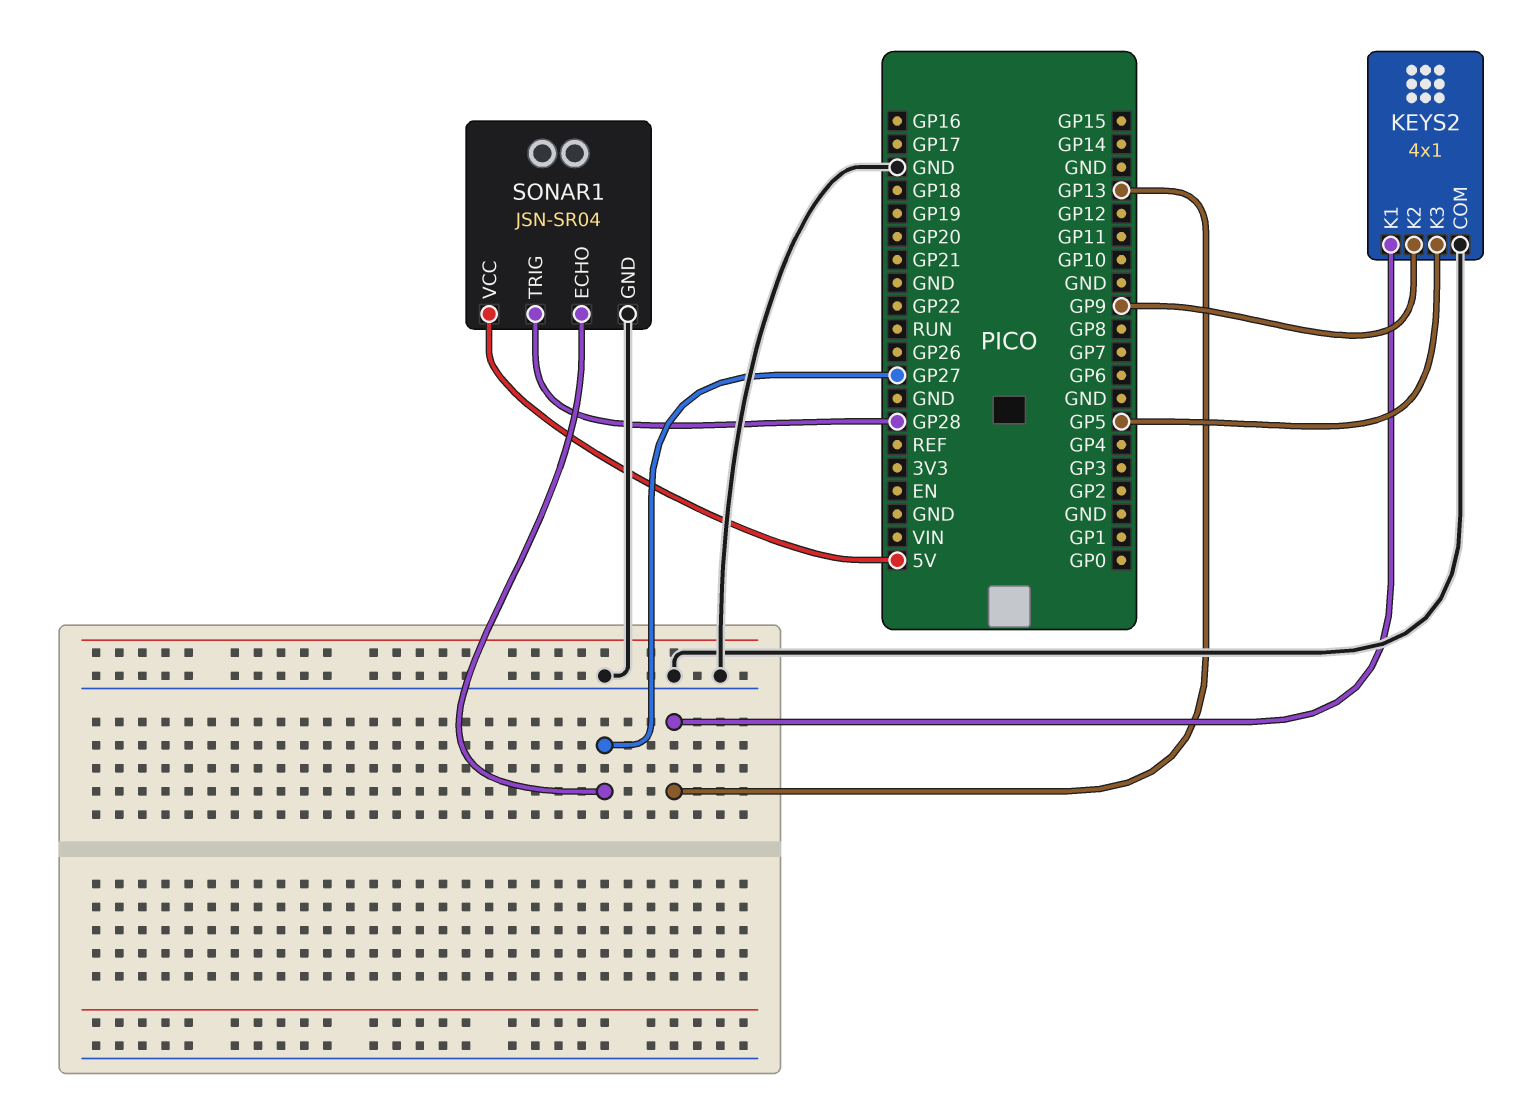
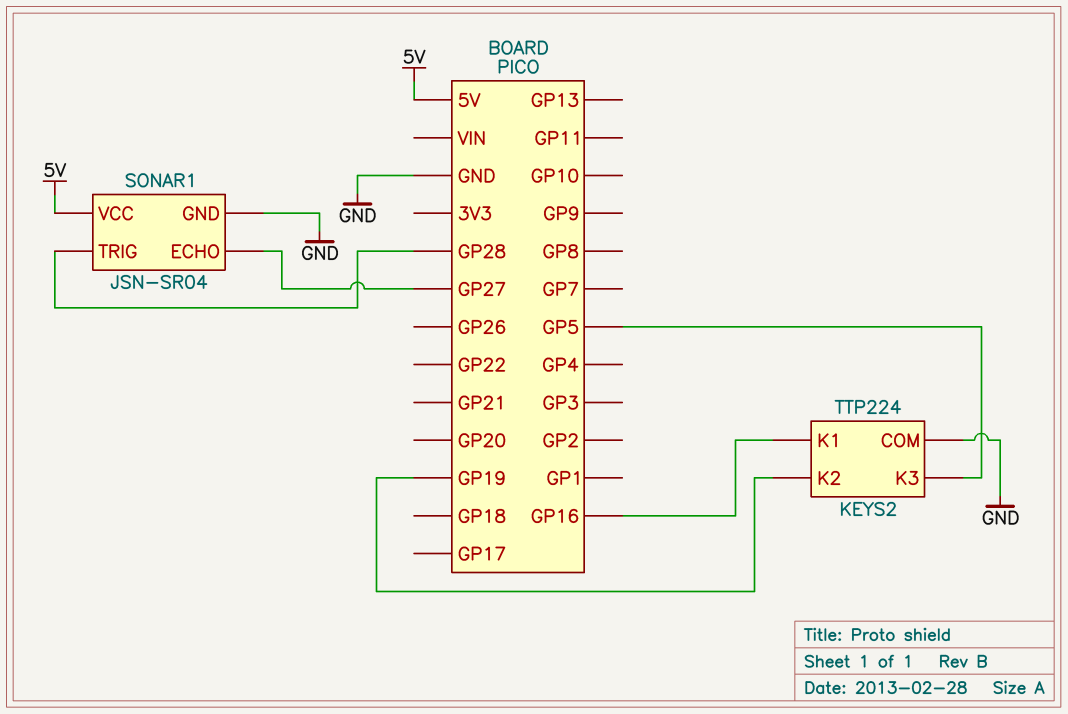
KEYS2: 4x1 -> TTP224
KEYS2 pin K1: GP13 -> GP16
KEYS2 pin K2: GP9 -> GP19

